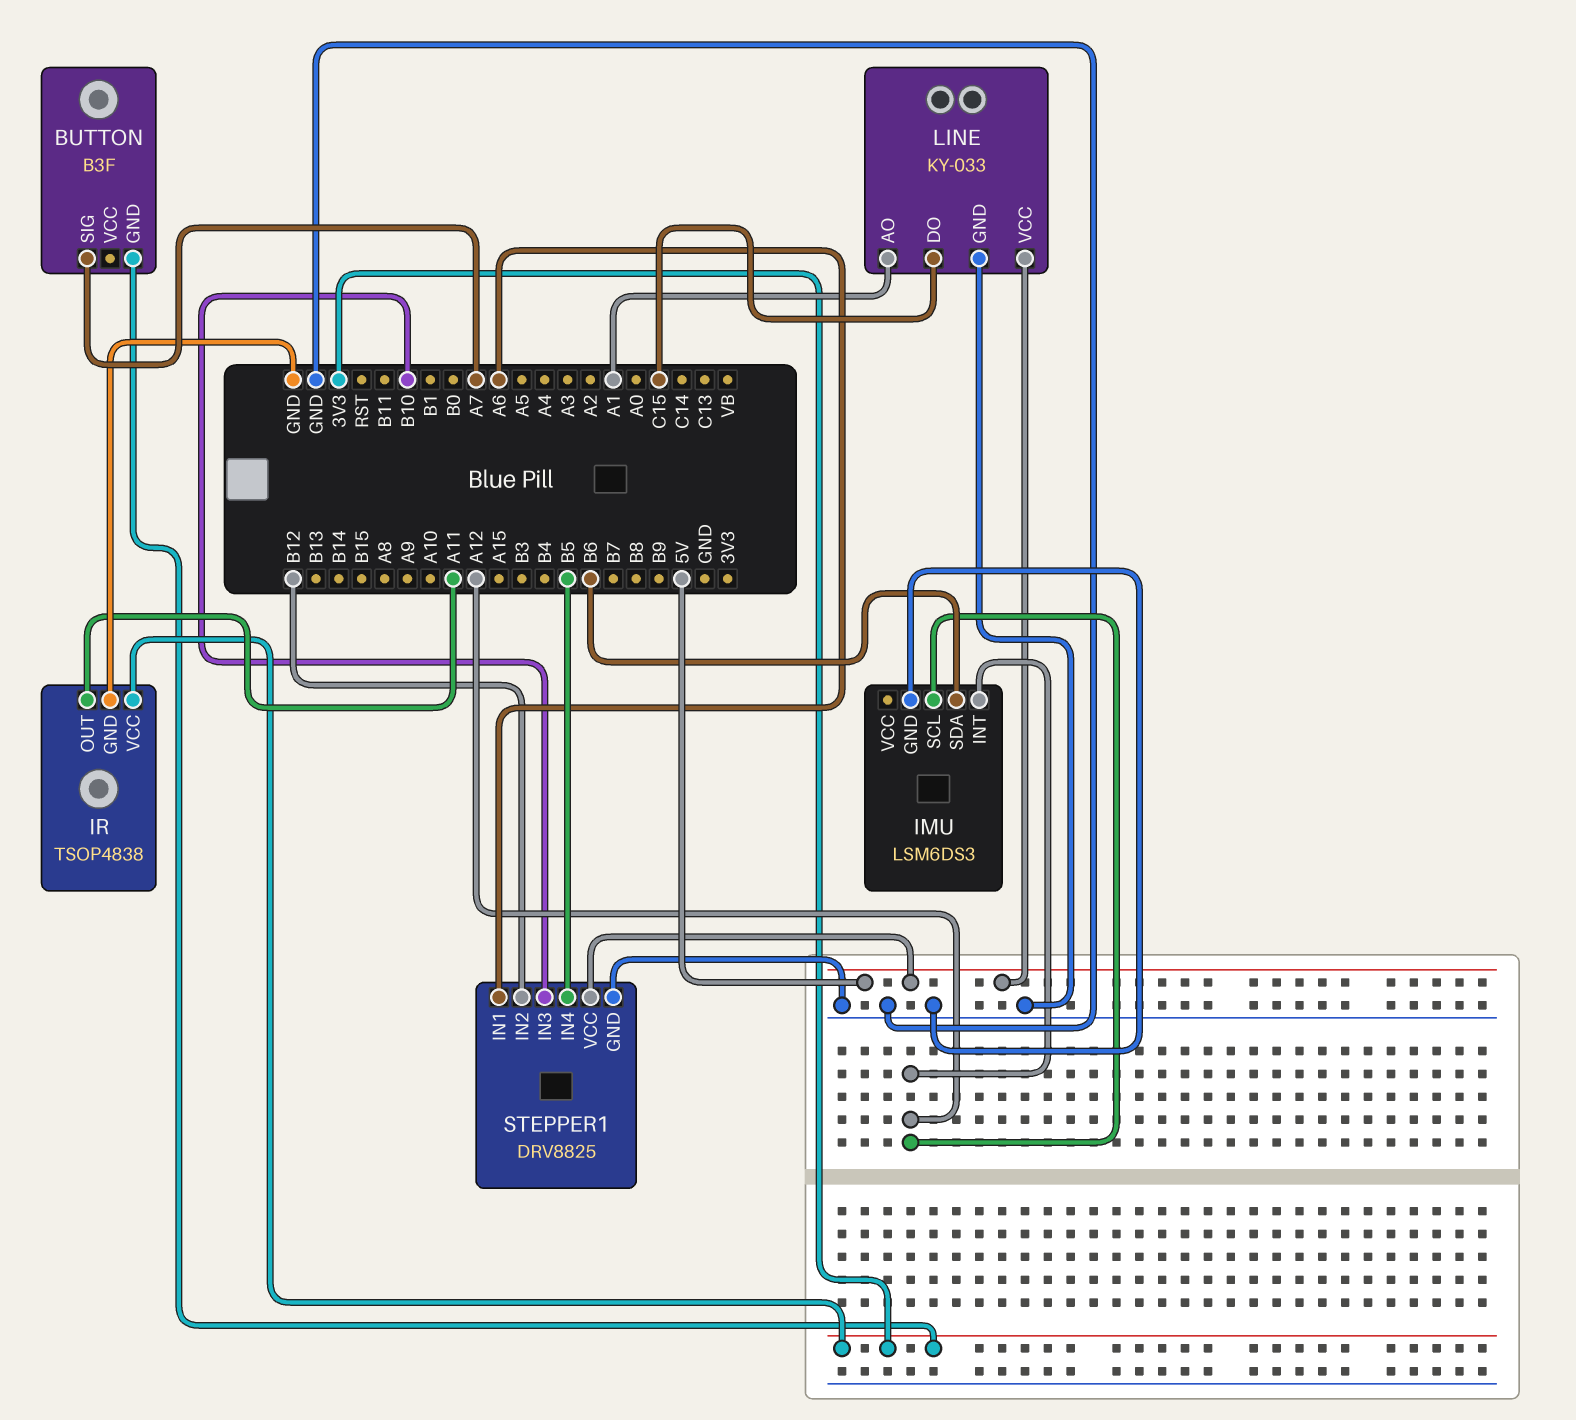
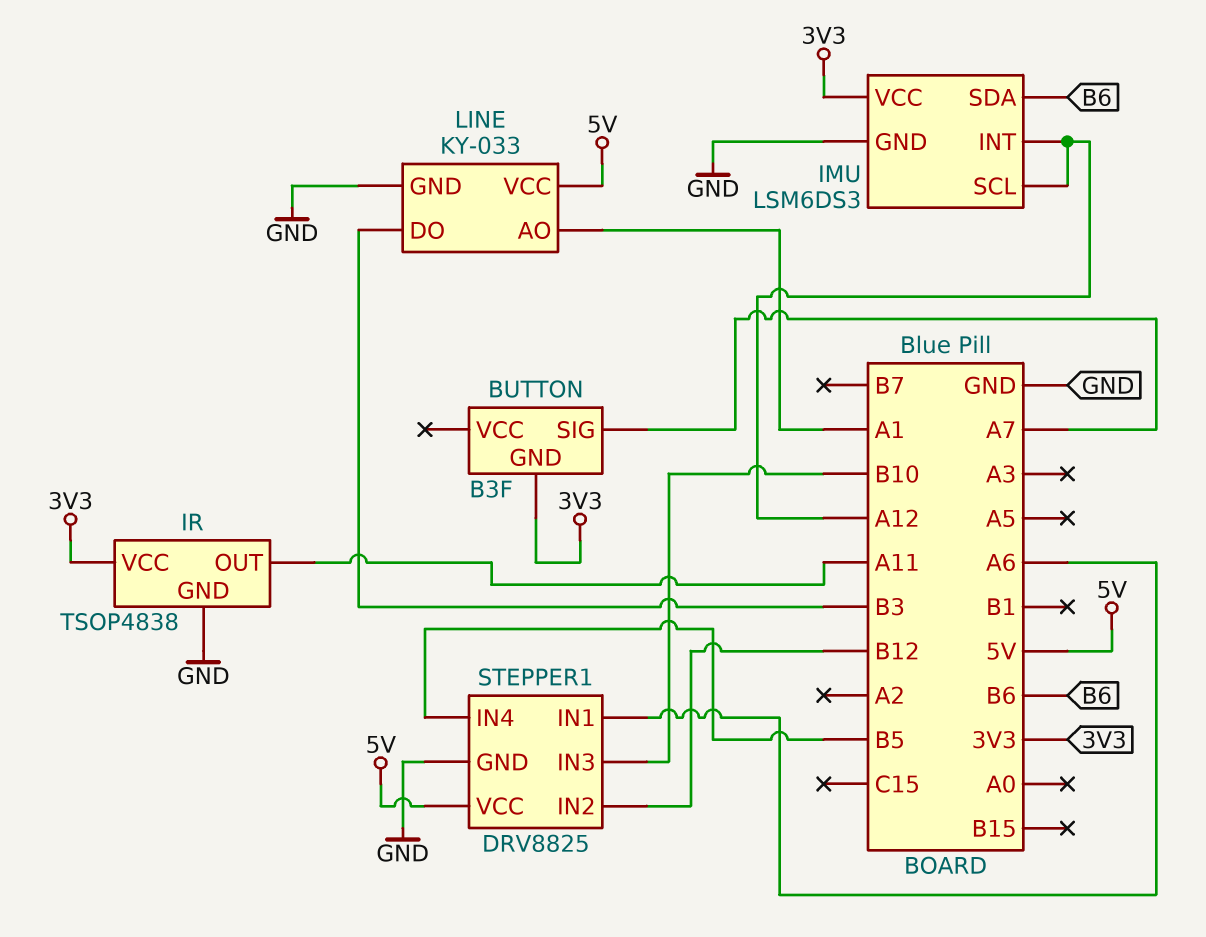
IMU pin VCC: none -> 3V3
LINE pin DO: C15 -> B3

